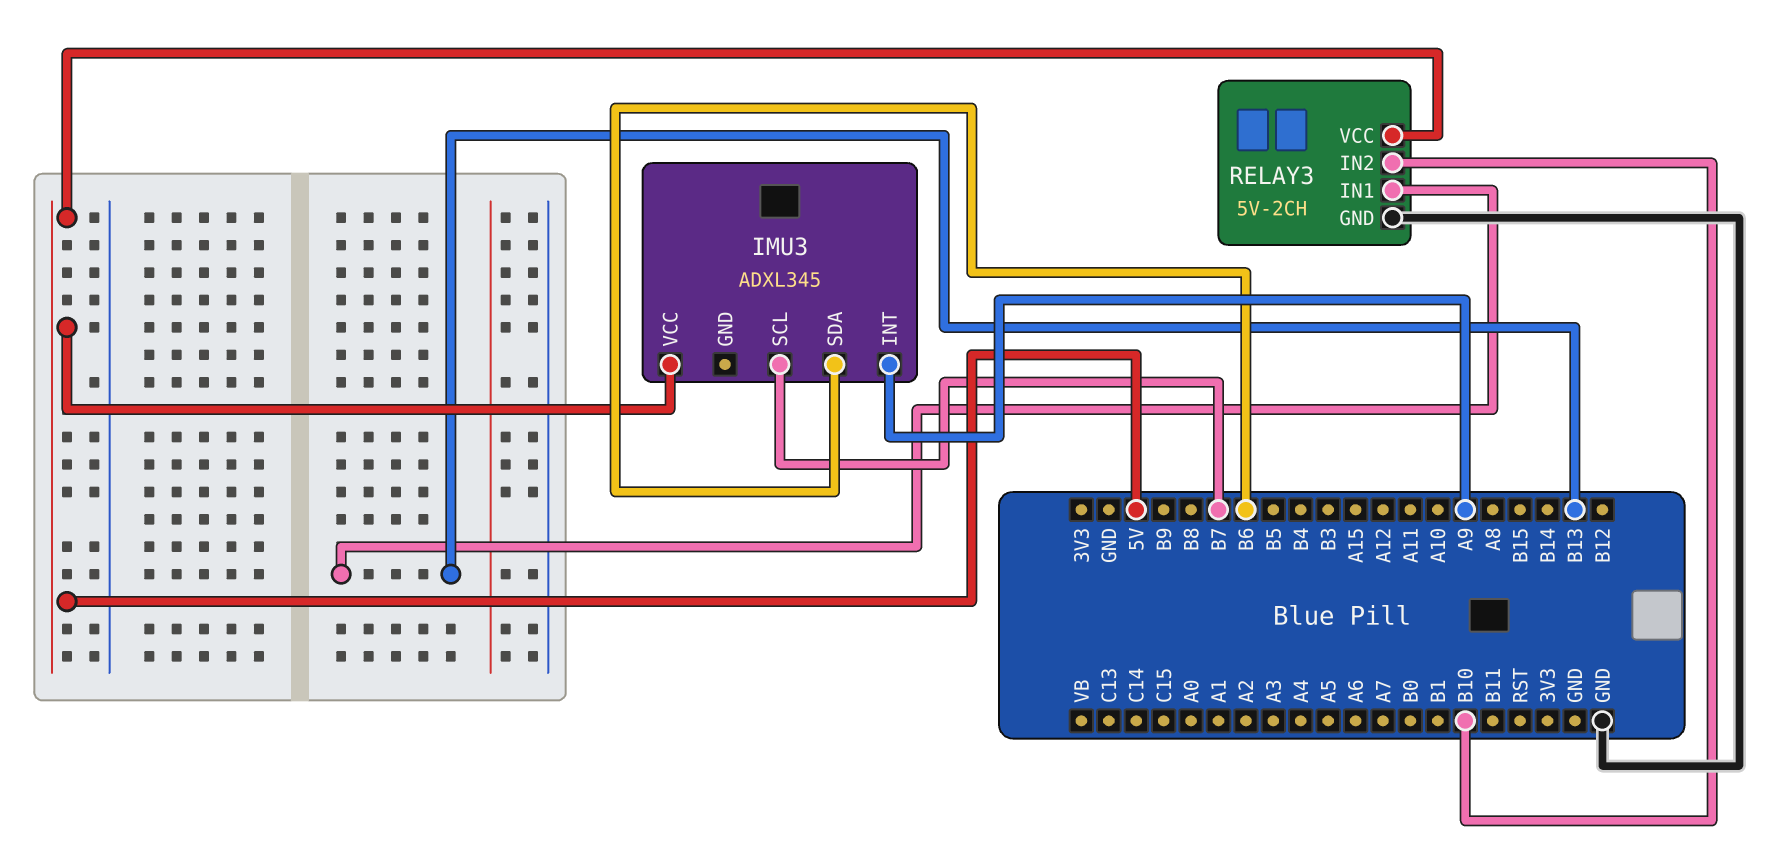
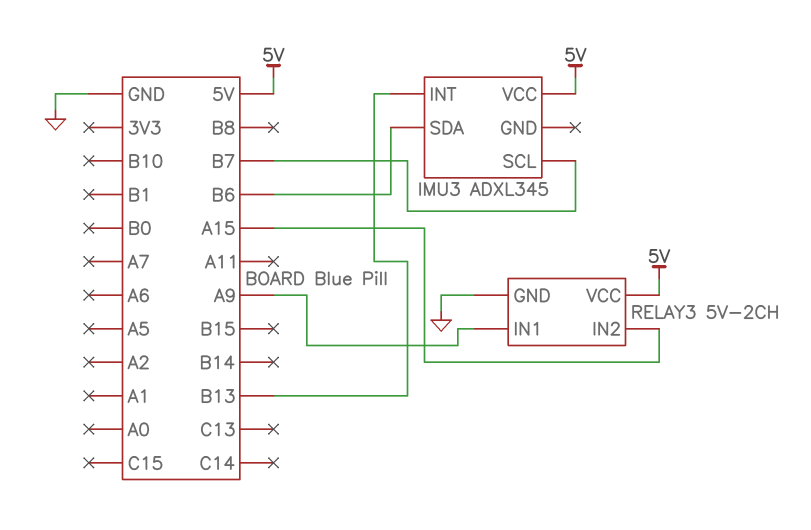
IMU3 pin INT: A9 -> B13
RELAY3 pin IN1: B13 -> A9
RELAY3 pin IN2: B10 -> A15

